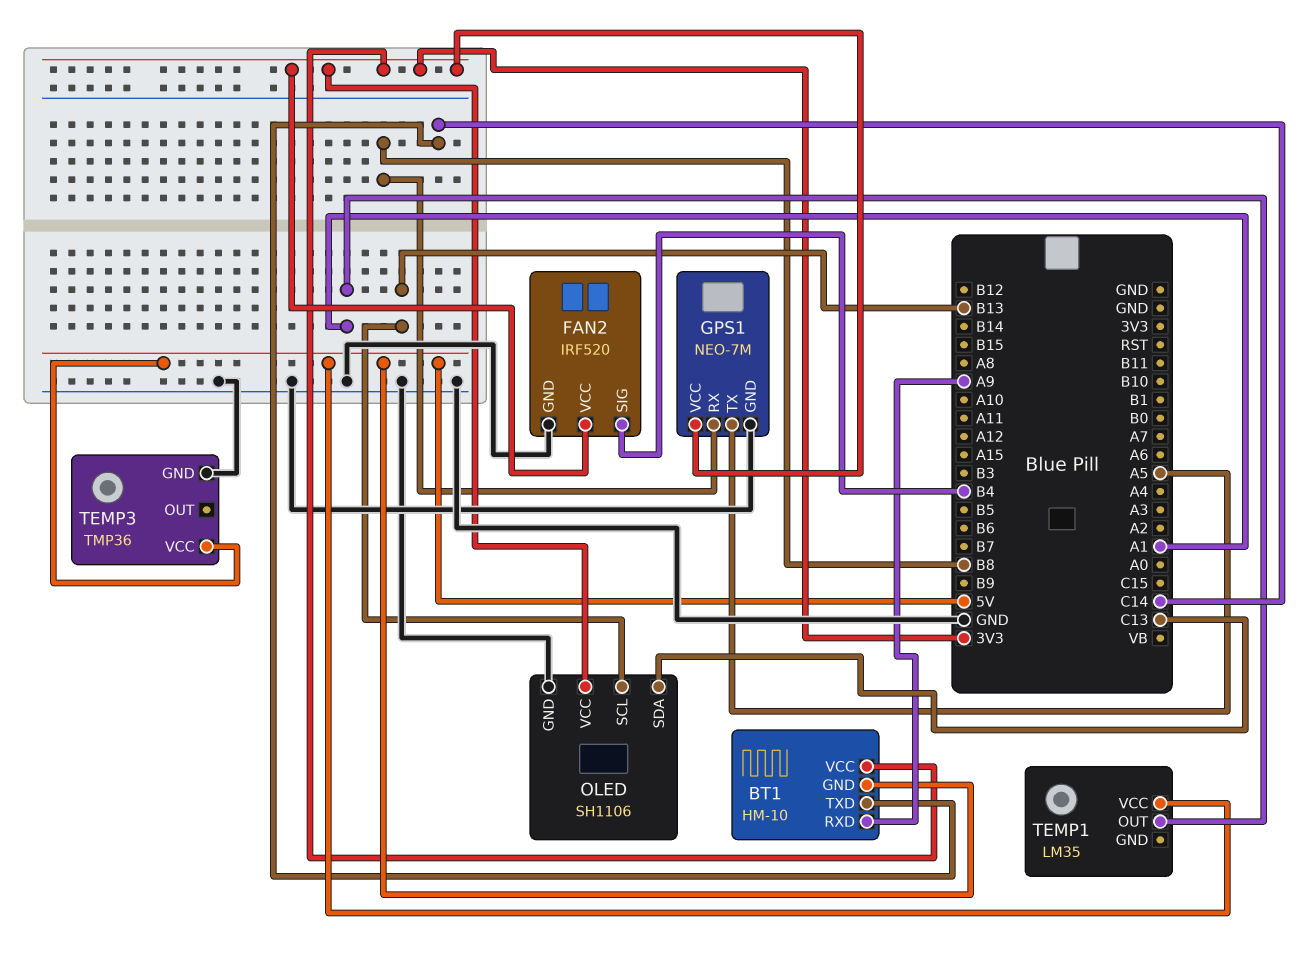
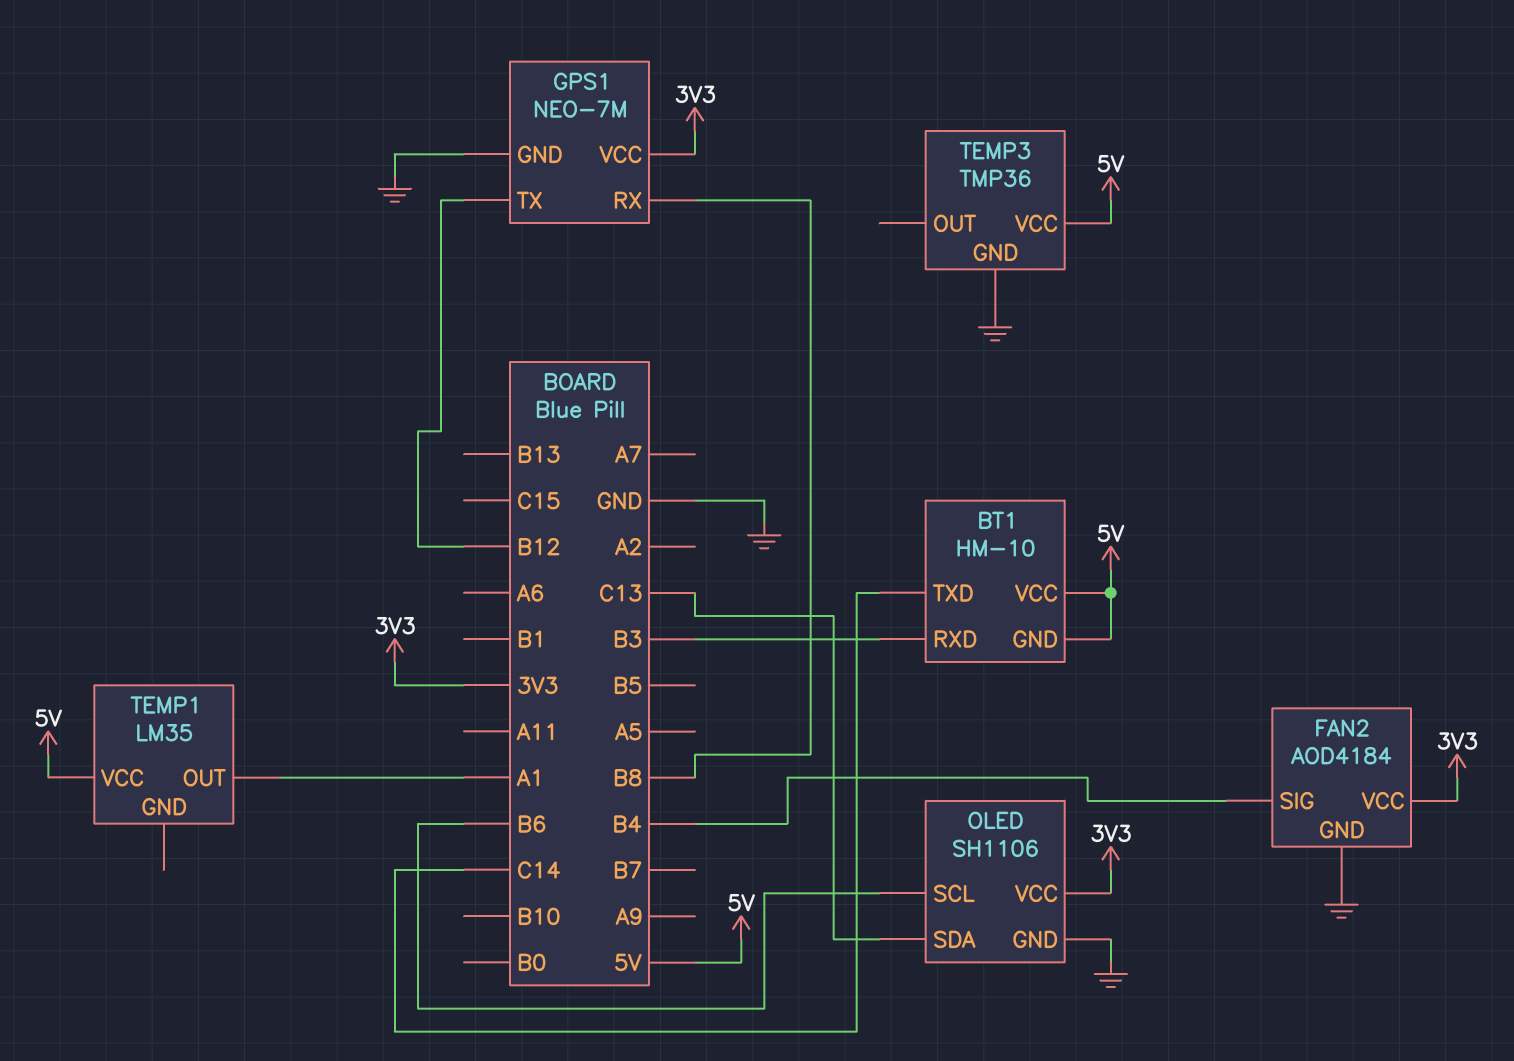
BT1 pin RXD: A9 -> B3
BT1 pin VCC: 3V3 -> 5V
FAN2: IRF520 -> AOD4184
GPS1 pin TX: A5 -> B12
OLED pin SCL: B13 -> B6

